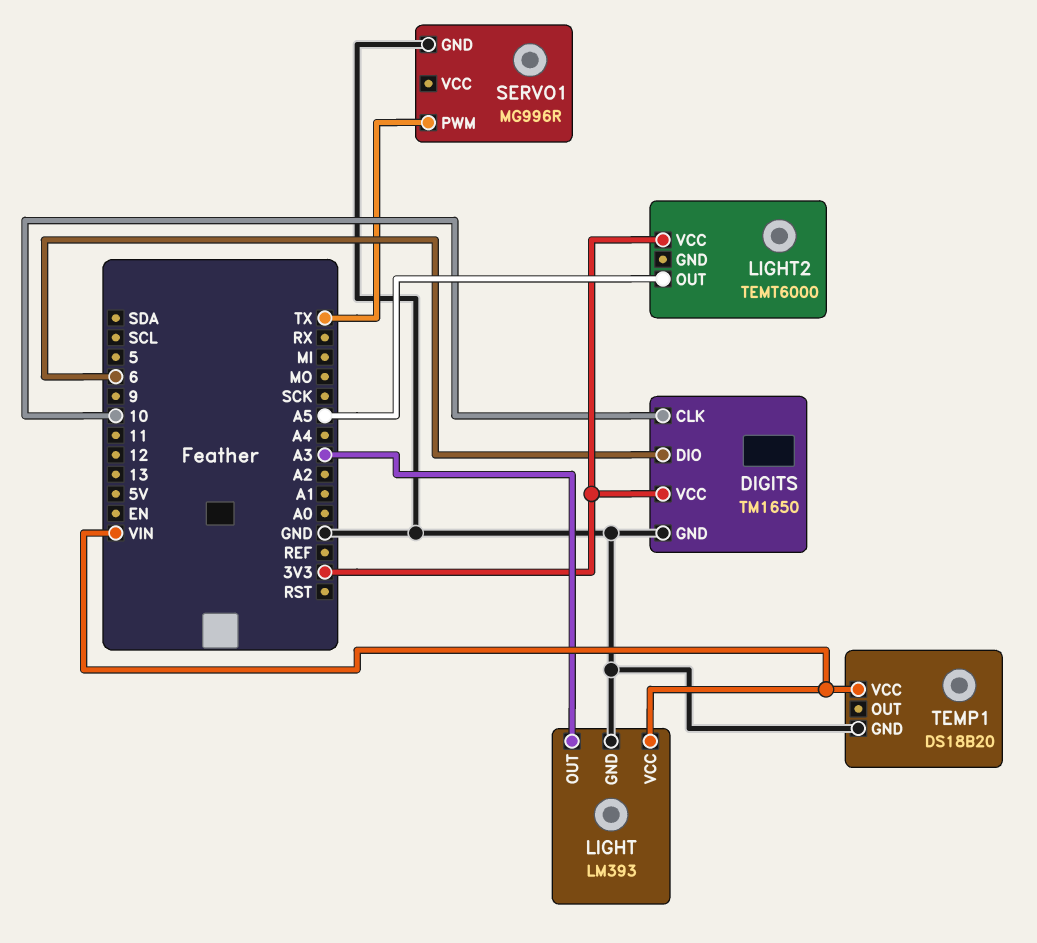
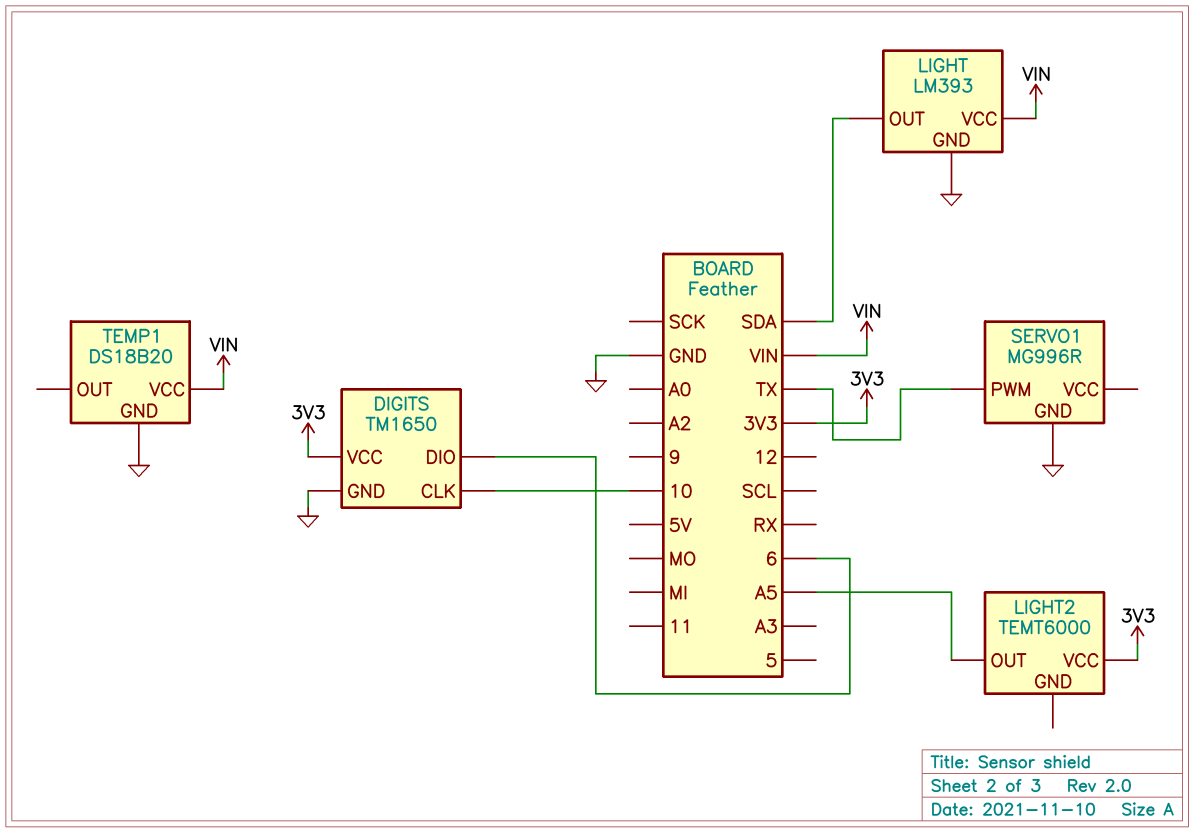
LIGHT pin OUT: A3 -> SDA

